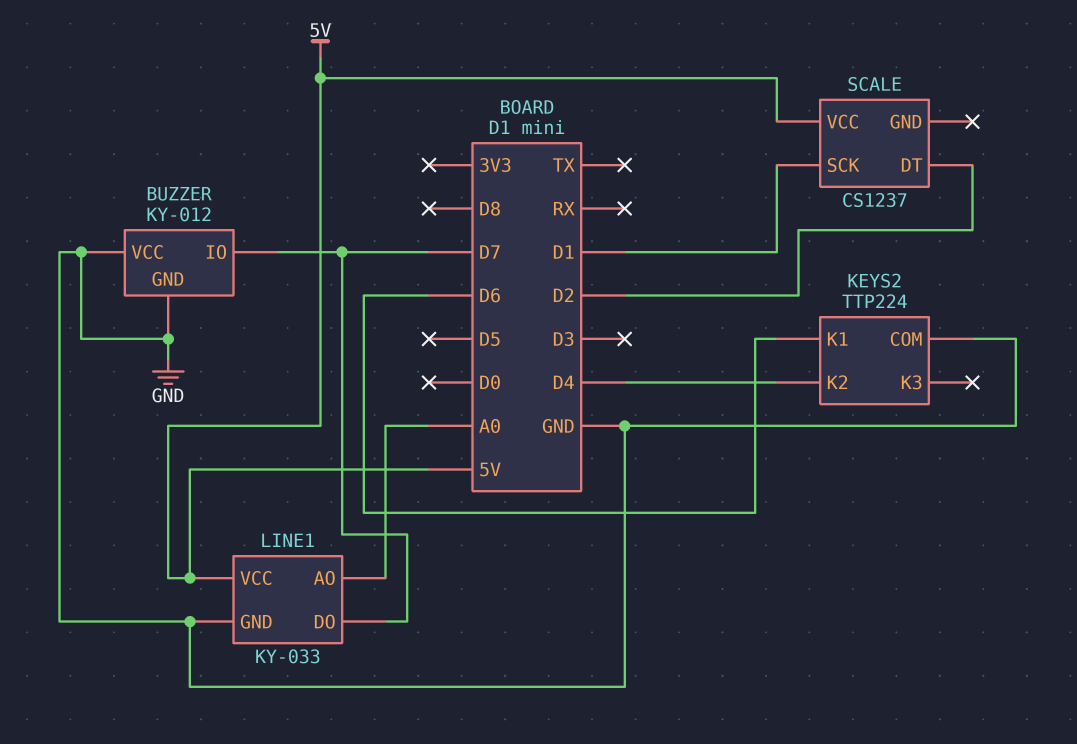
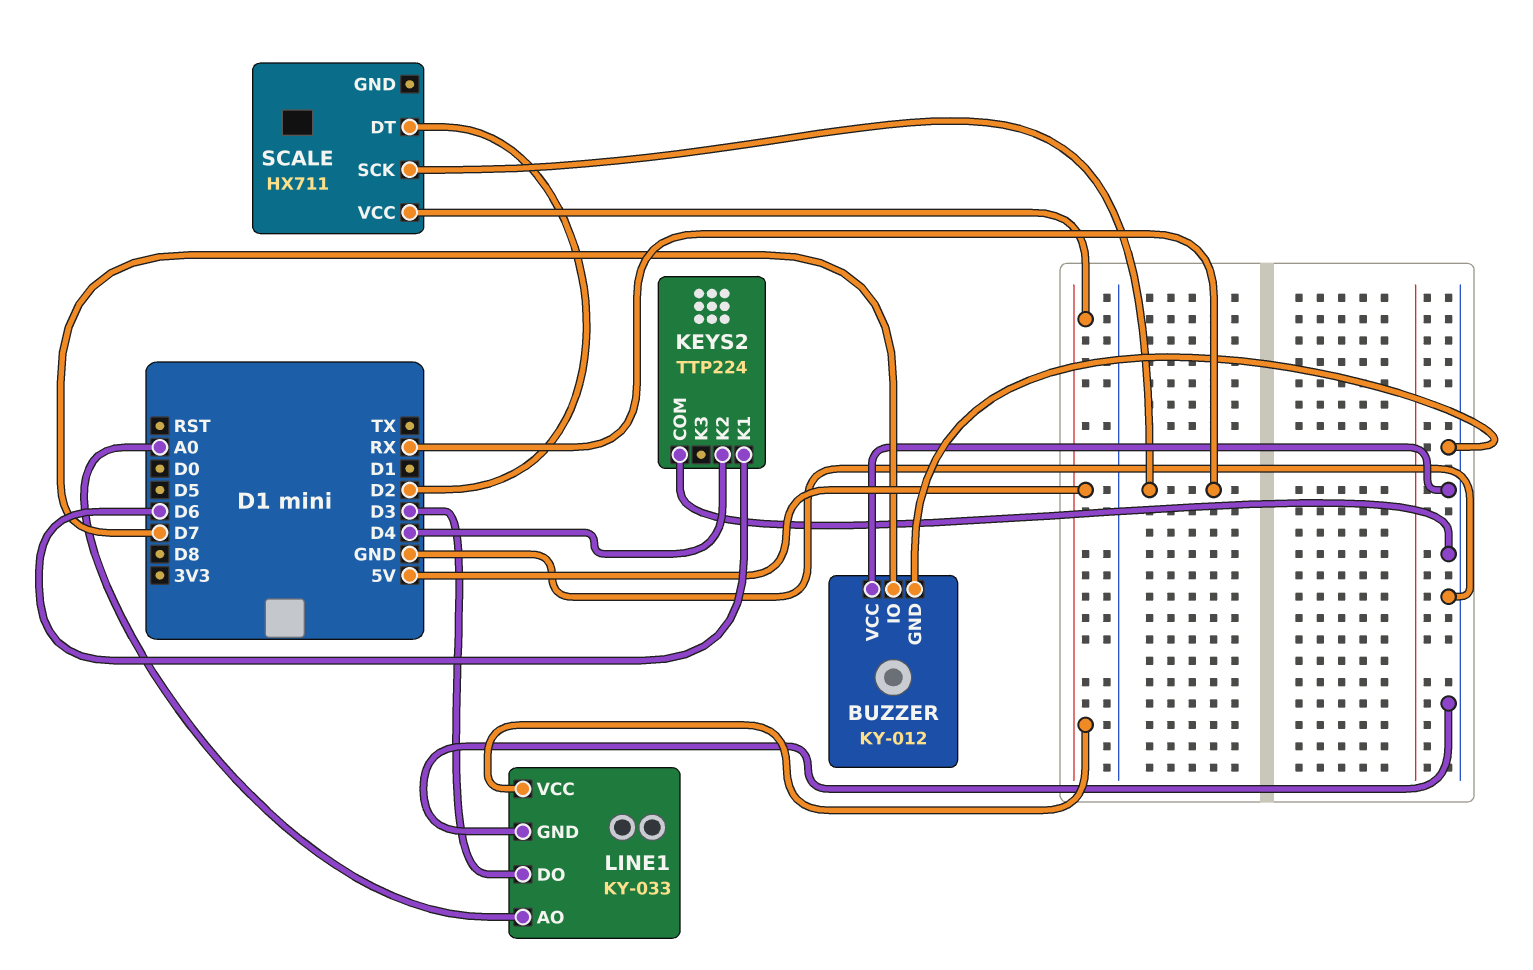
LINE1 pin DO: D7 -> D3
SCALE: CS1237 -> HX711
SCALE pin SCK: D1 -> RX

